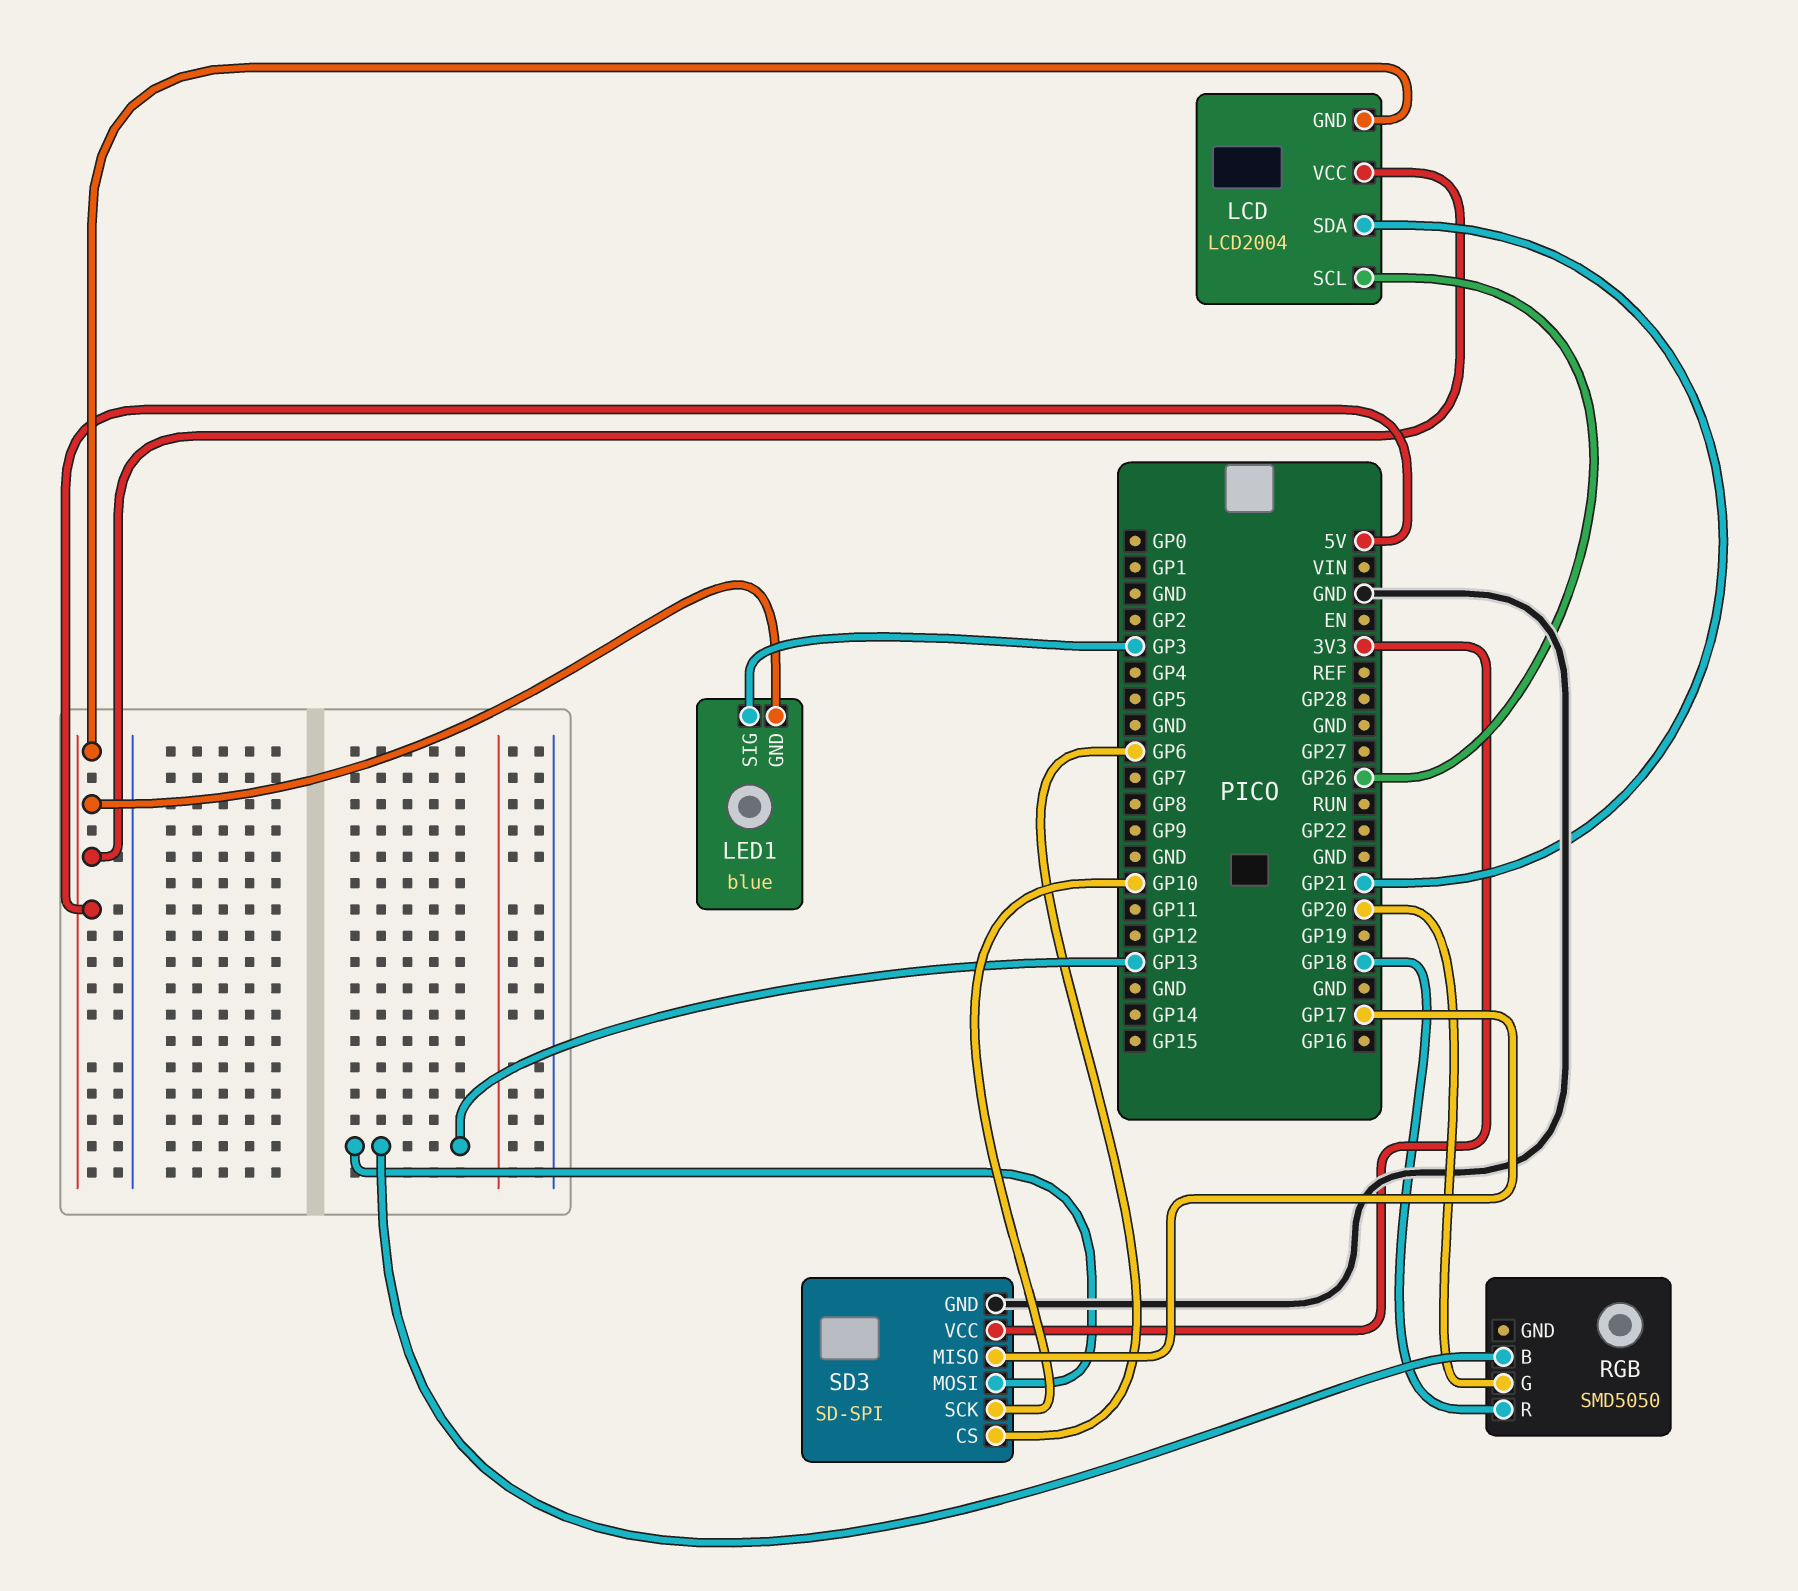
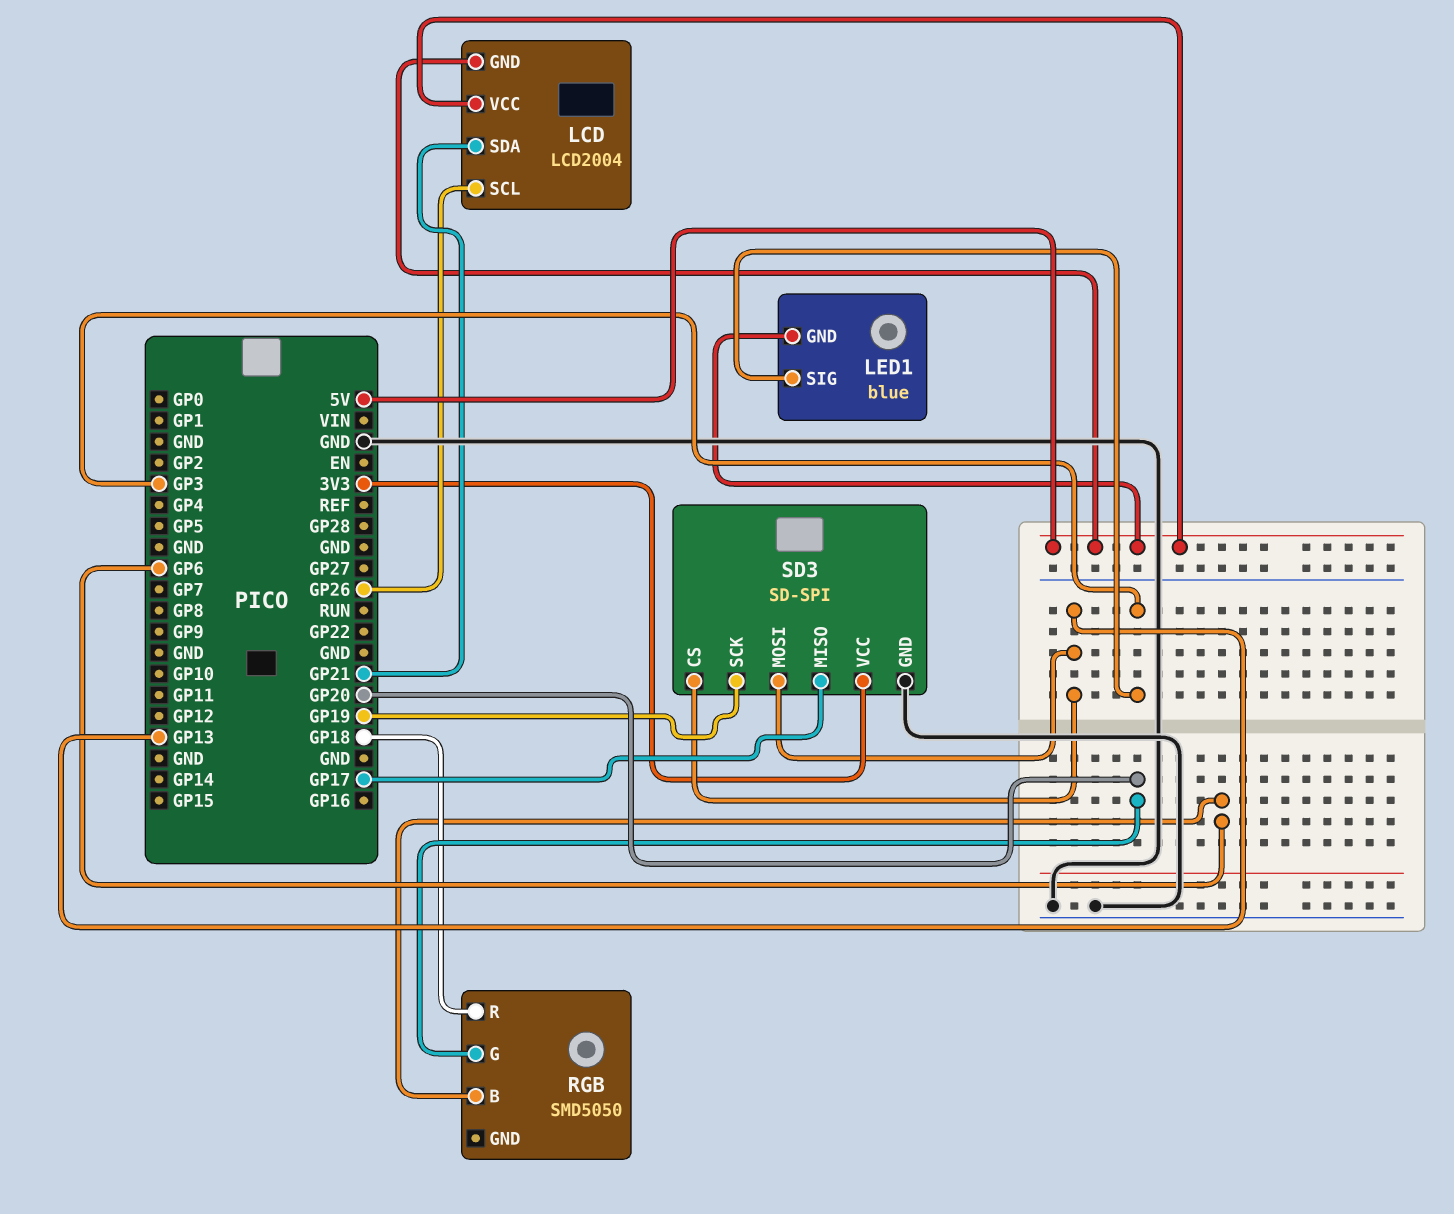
RGB pin B: GP13 -> GP6
SD3 pin CS: GP6 -> GP13
SD3 pin SCK: GP10 -> GP19

